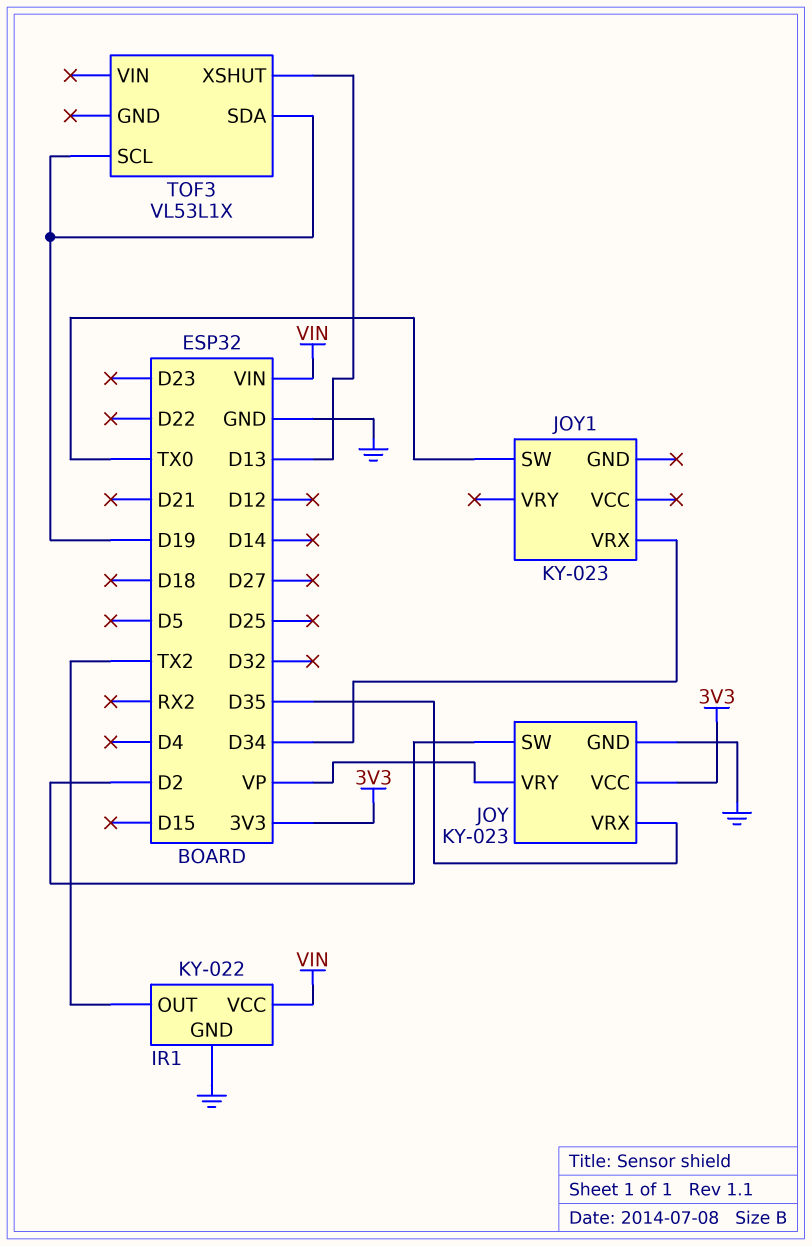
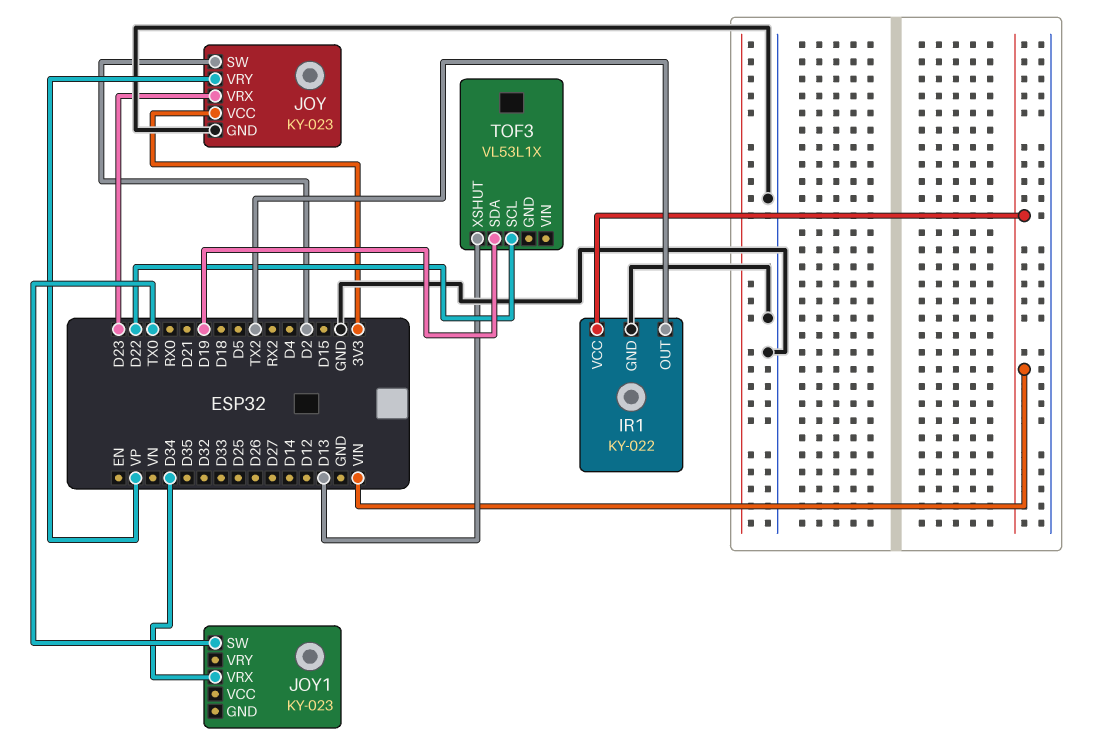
JOY pin VRX: D35 -> D23
TOF3 pin SCL: D19 -> D22

